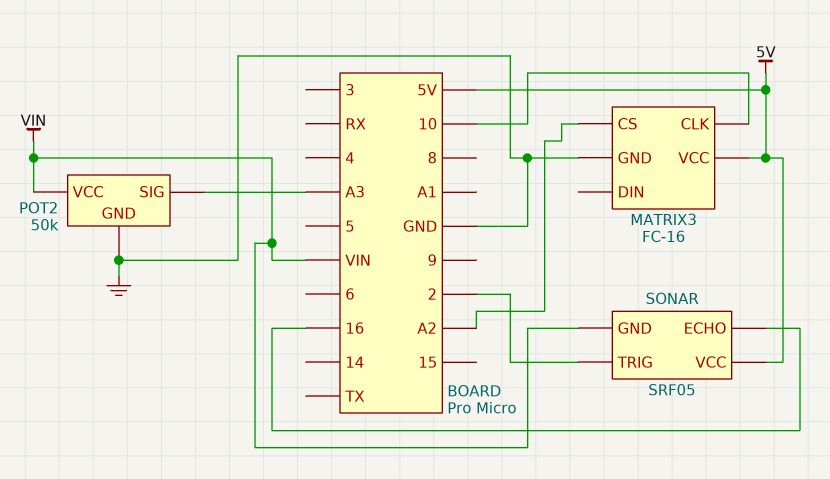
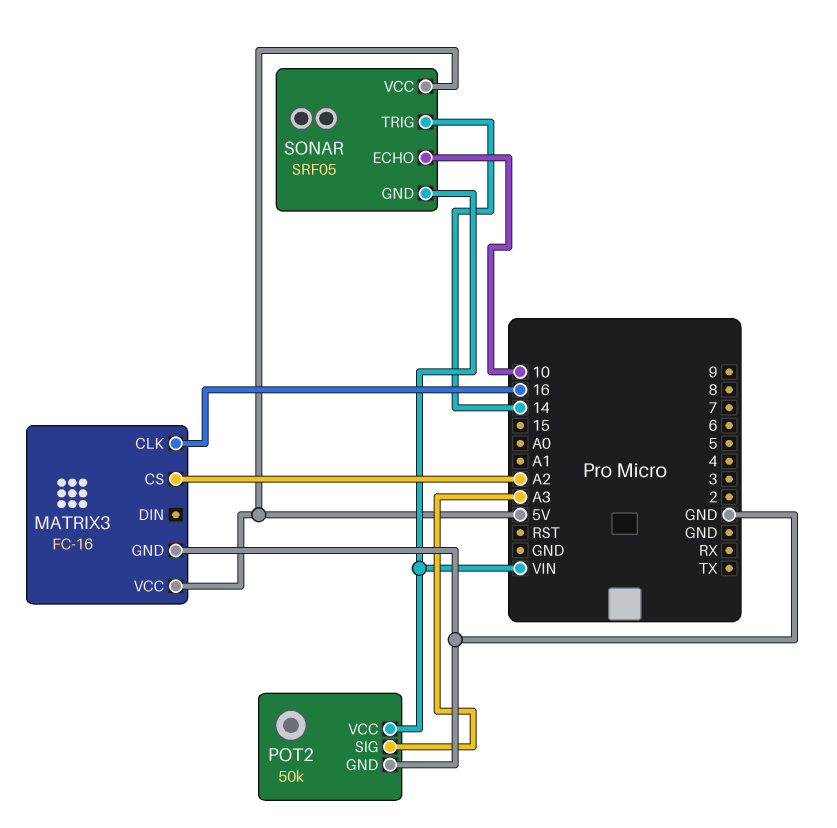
MATRIX3 pin CLK: 10 -> 16
SONAR pin ECHO: 16 -> 10
SONAR pin TRIG: 2 -> 14

